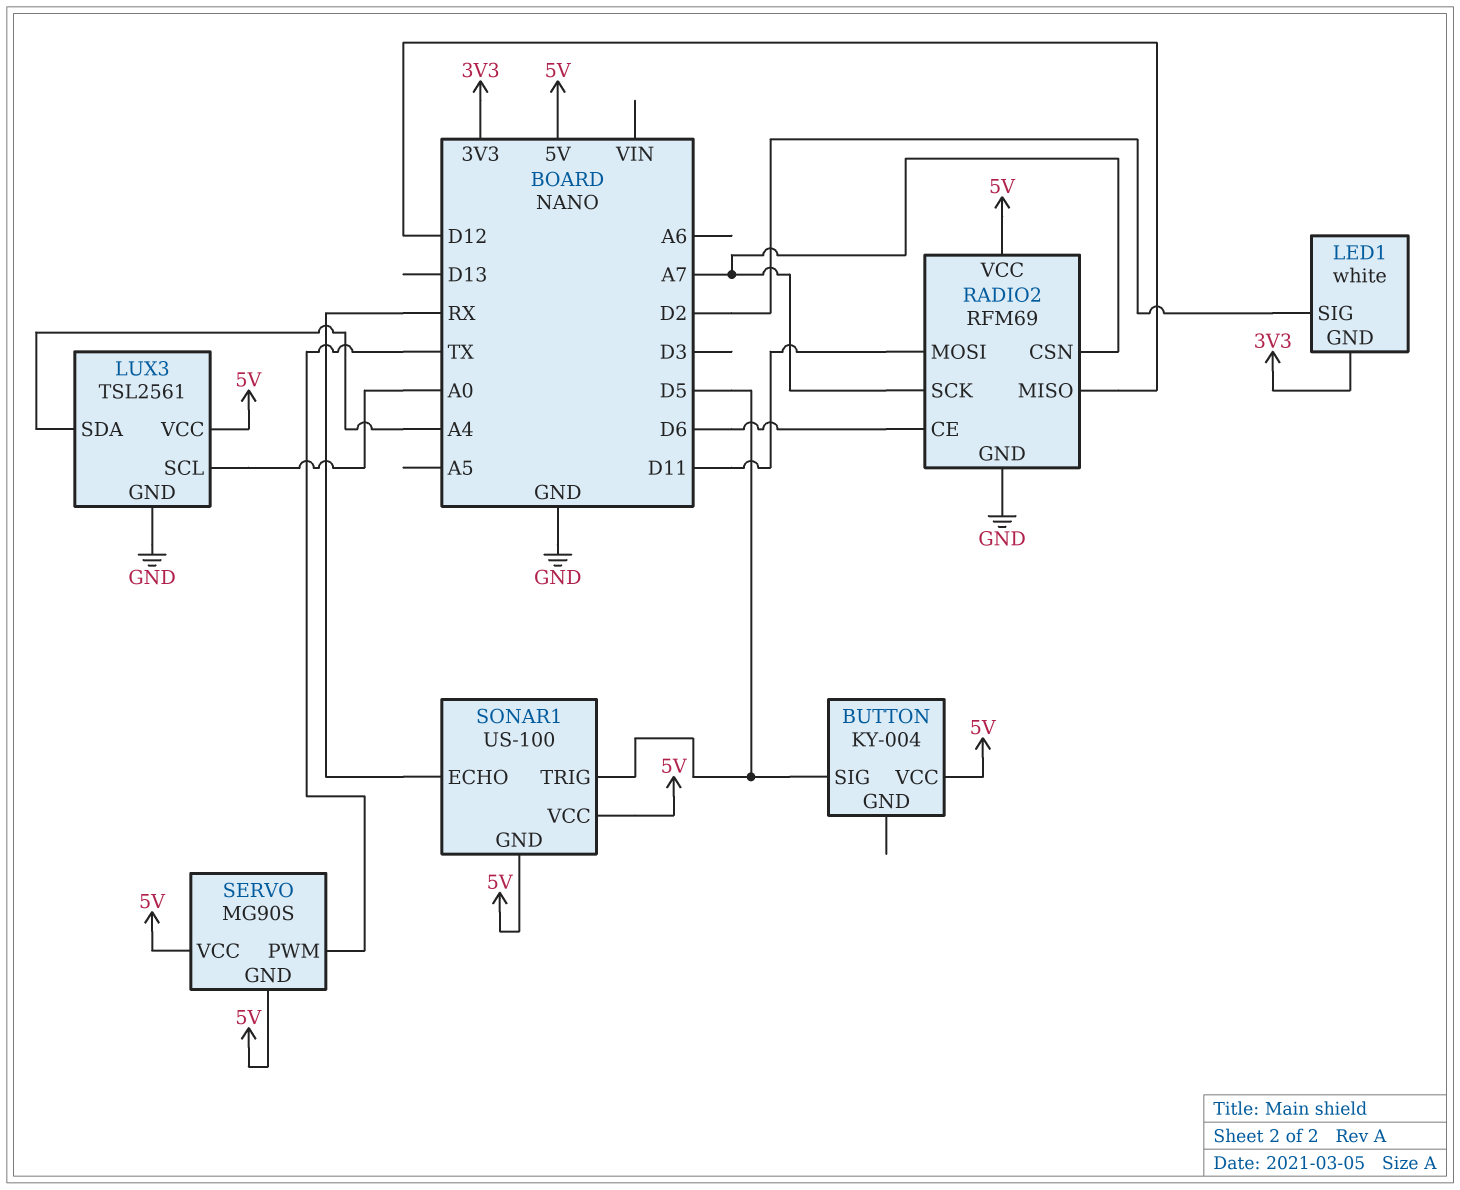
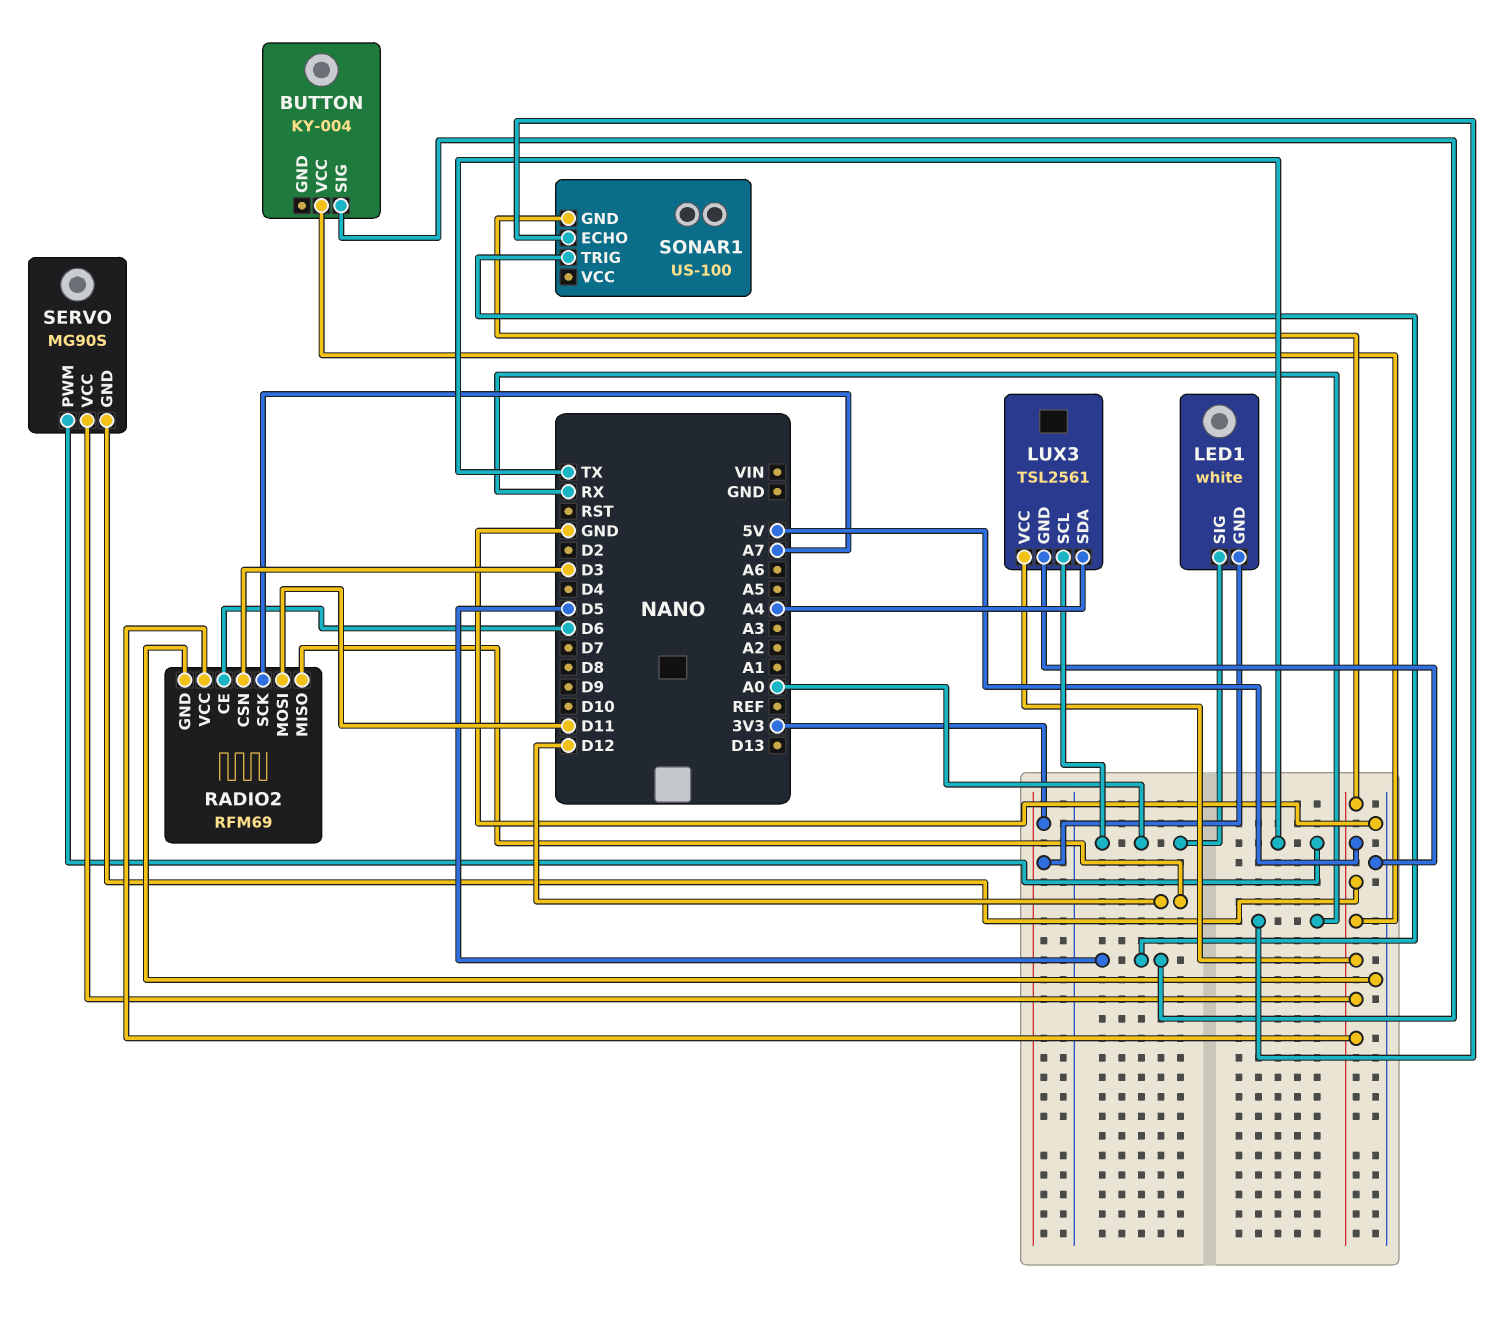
LED1 pin SIG: D2 -> A0
RADIO2 pin CSN: A7 -> D3
SONAR1 pin VCC: 5V -> none

